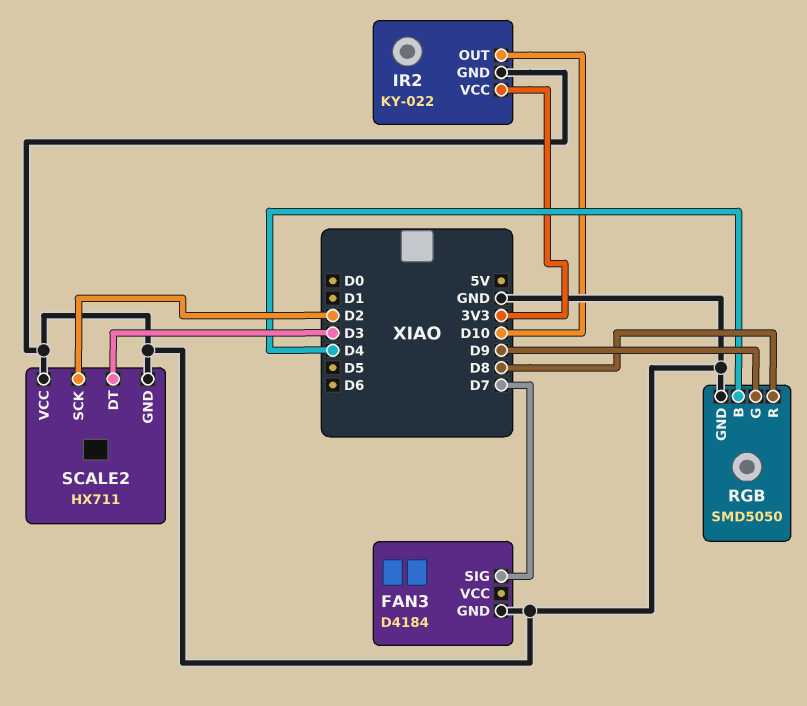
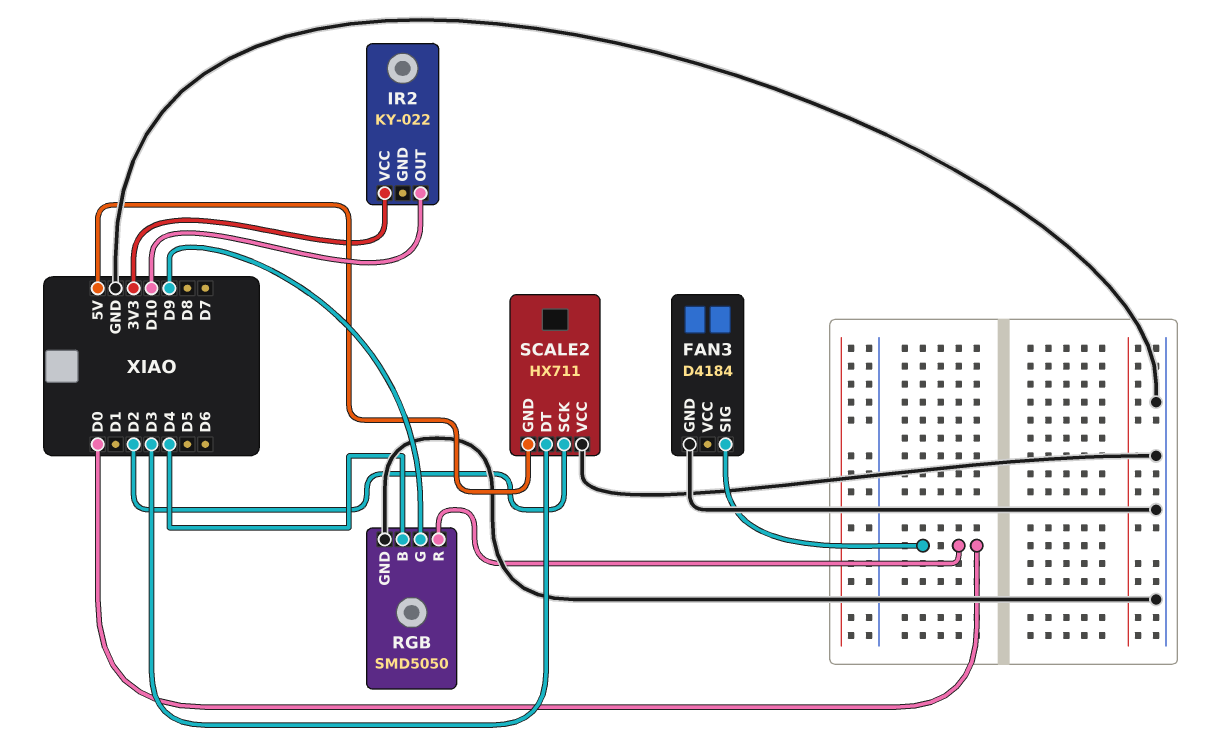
FAN3 pin SIG: D7 -> D0
IR2 pin GND: GND -> none
RGB pin R: D8 -> D0
SCALE2 pin GND: GND -> 5V

